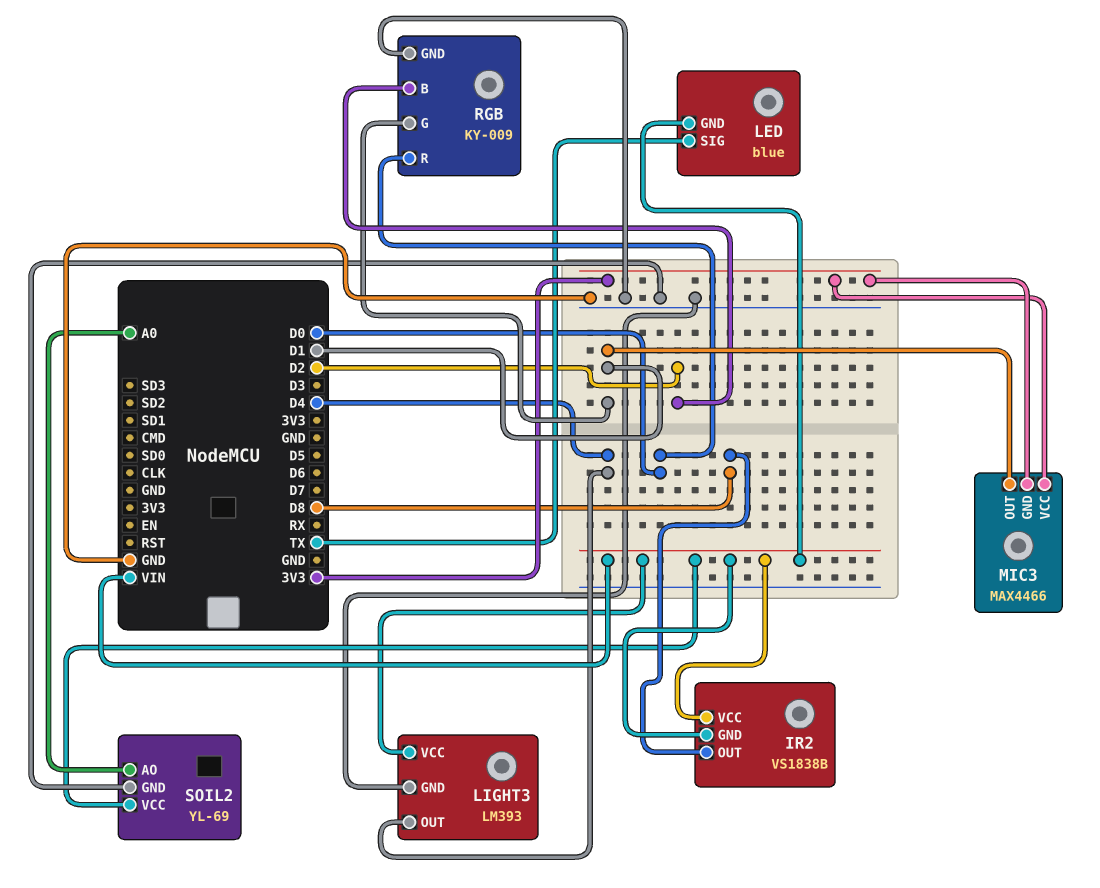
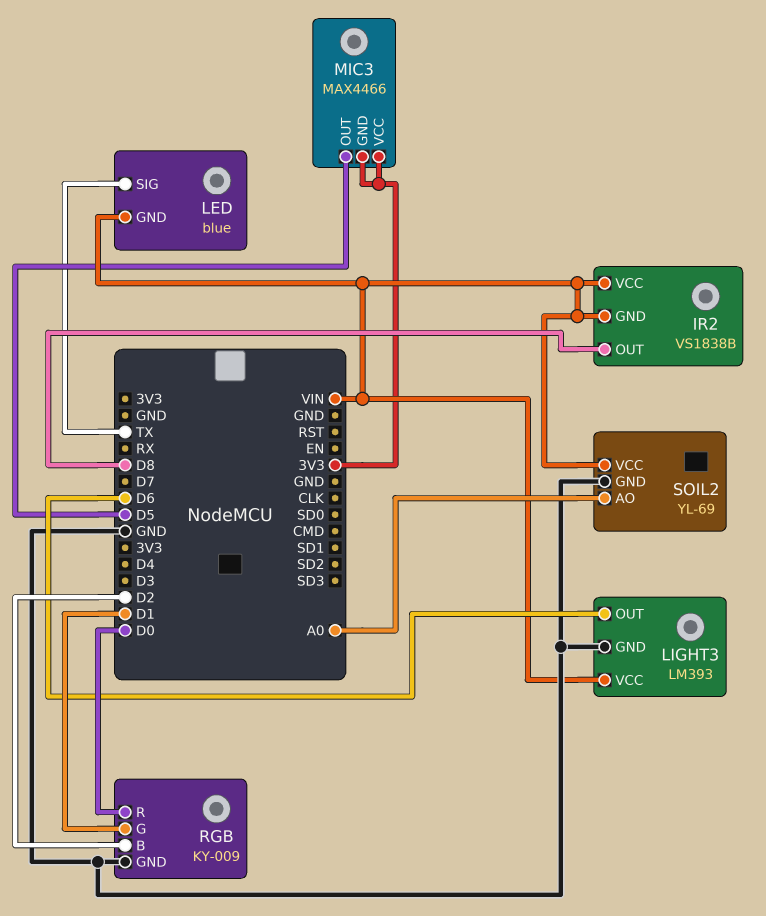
LIGHT3 pin OUT: D4 -> D6
MIC3 pin OUT: D1 -> D5

